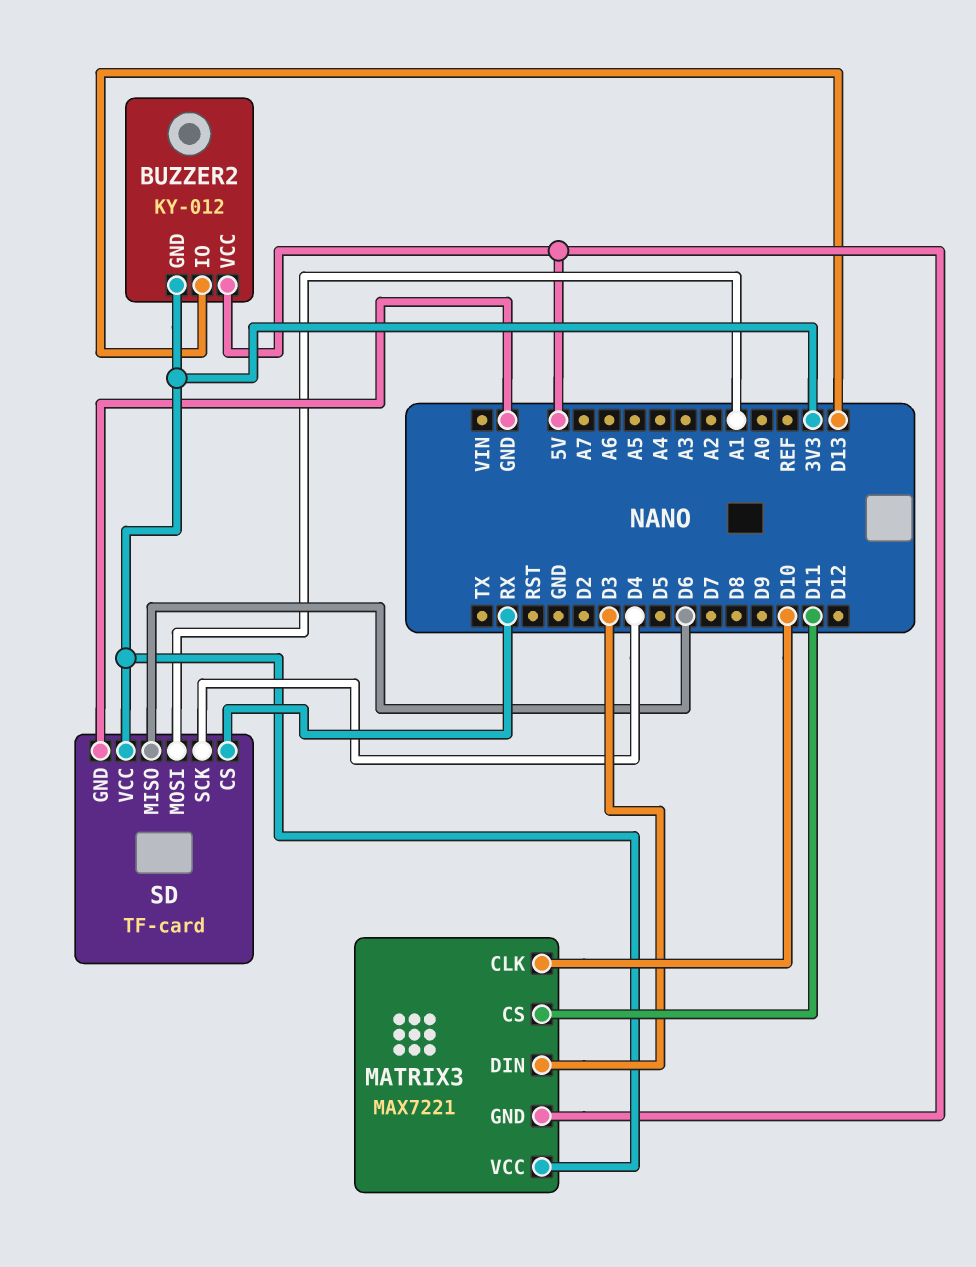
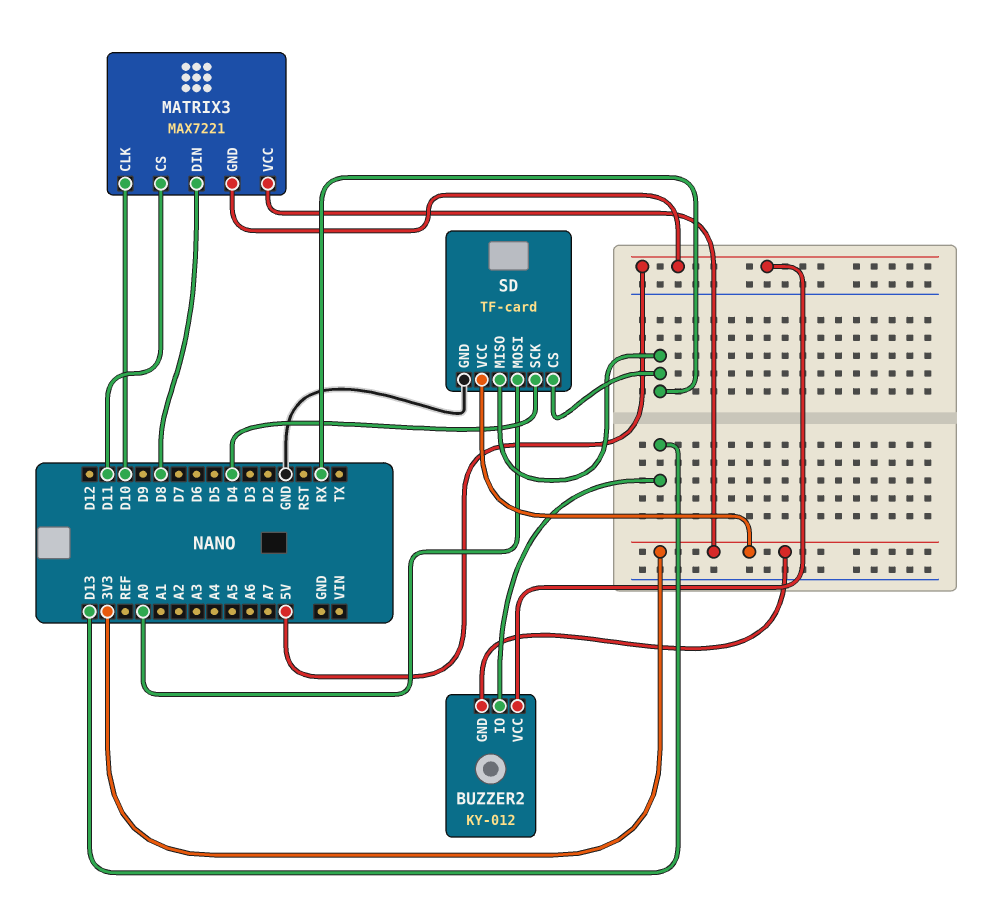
MATRIX3 pin DIN: D3 -> D8
SD pin MISO: D6 -> RX
SD pin MOSI: A1 -> A0

